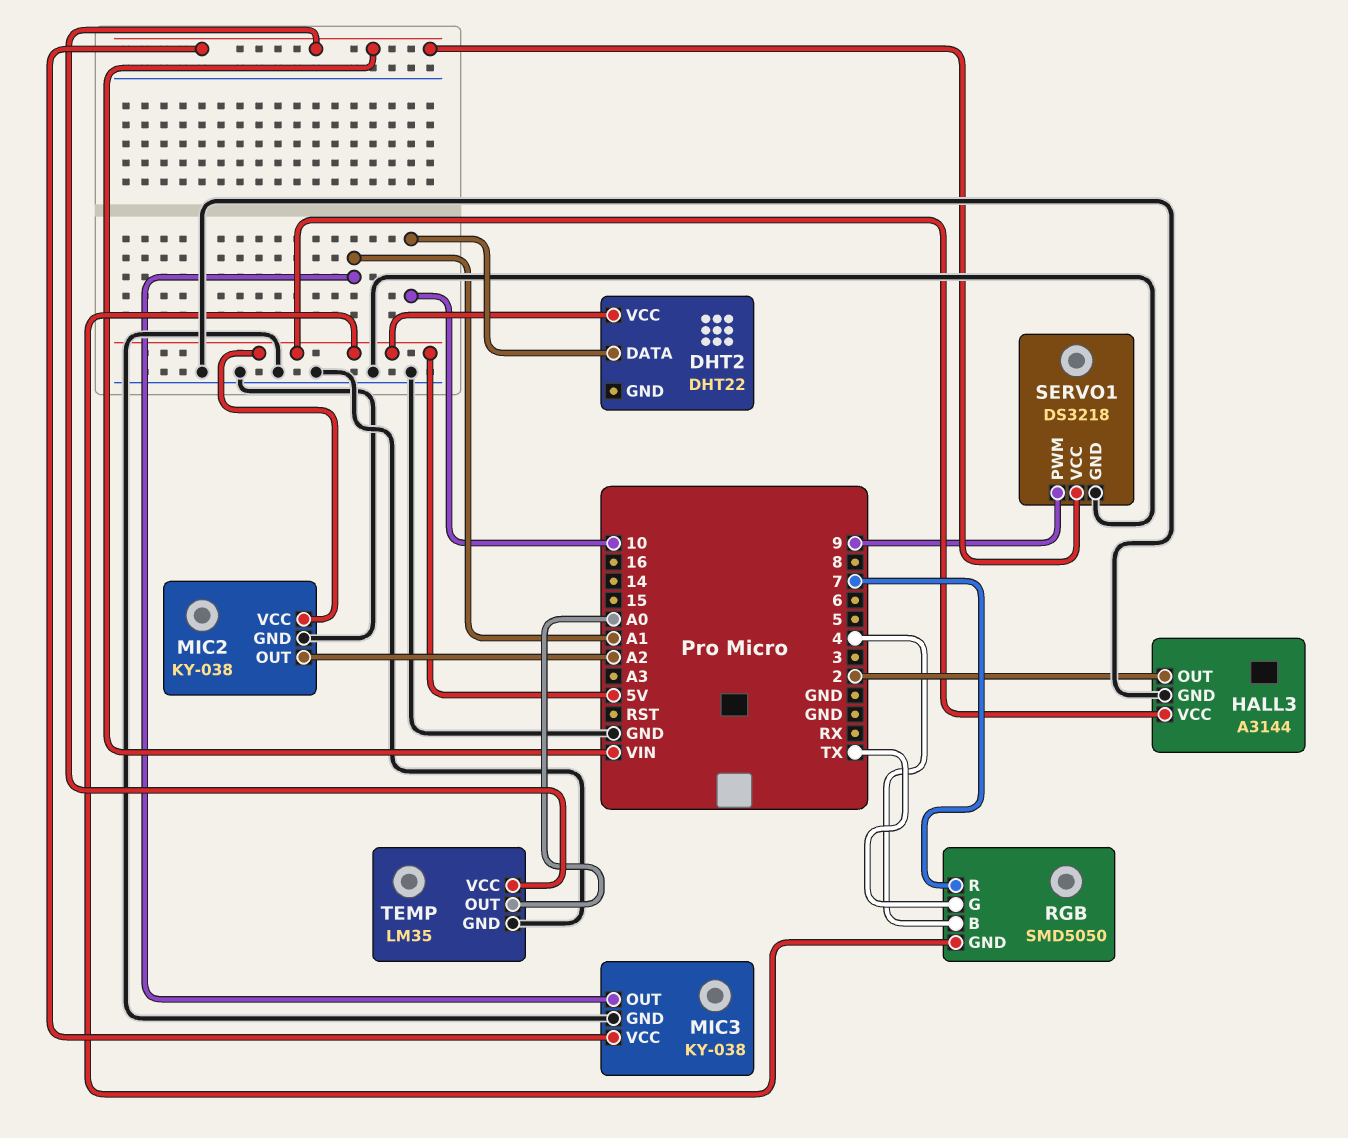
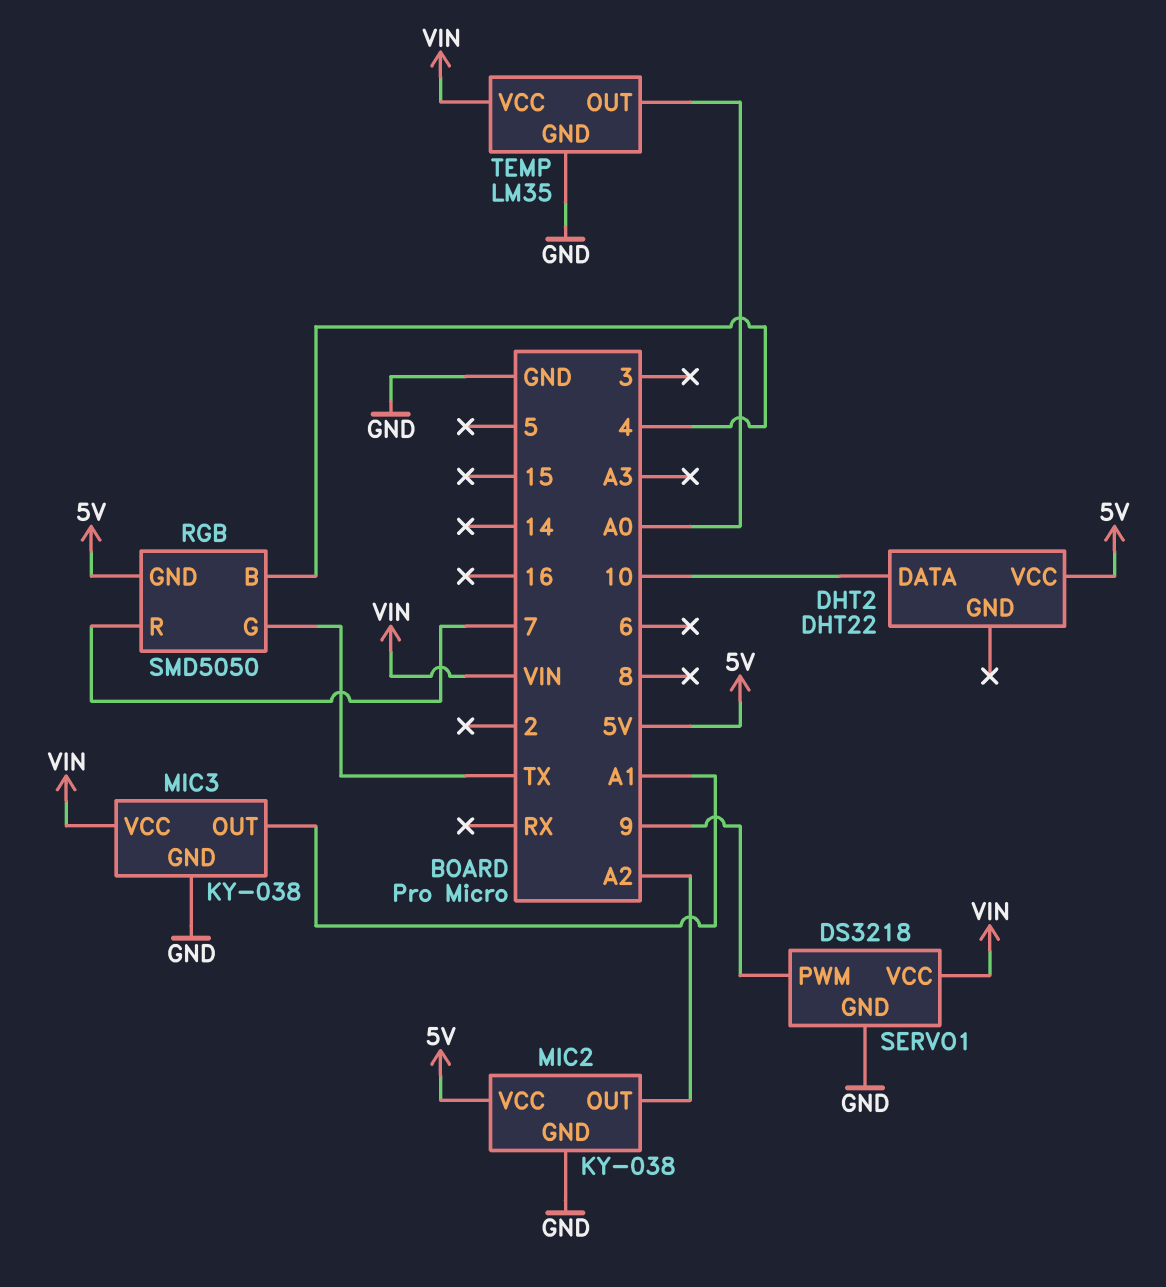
HALL3: A3144 -> none
HALL3 pin GND: GND -> none
HALL3 pin OUT: 2 -> none
HALL3 pin VCC: 5V -> none

